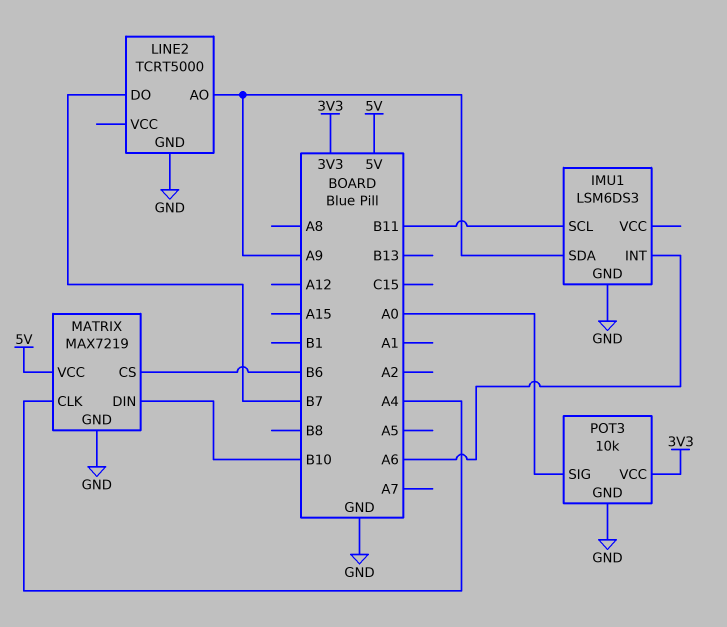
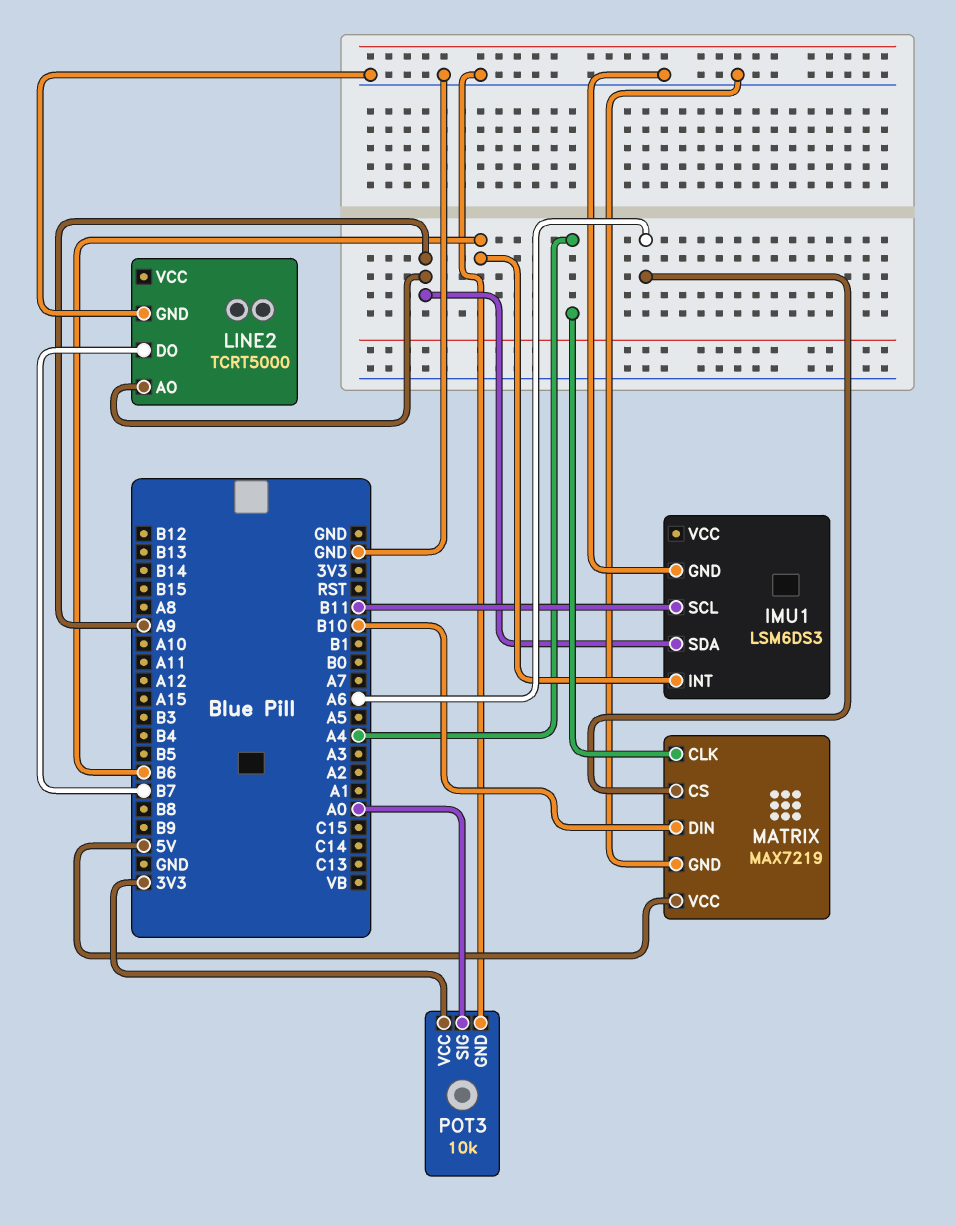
IMU1 pin INT: A6 -> B6
MATRIX pin CS: B6 -> A6

